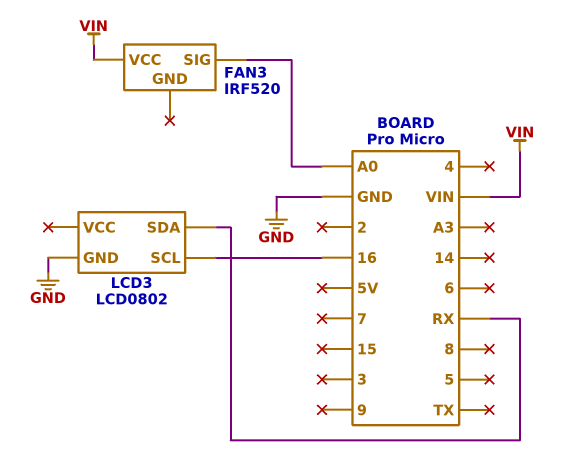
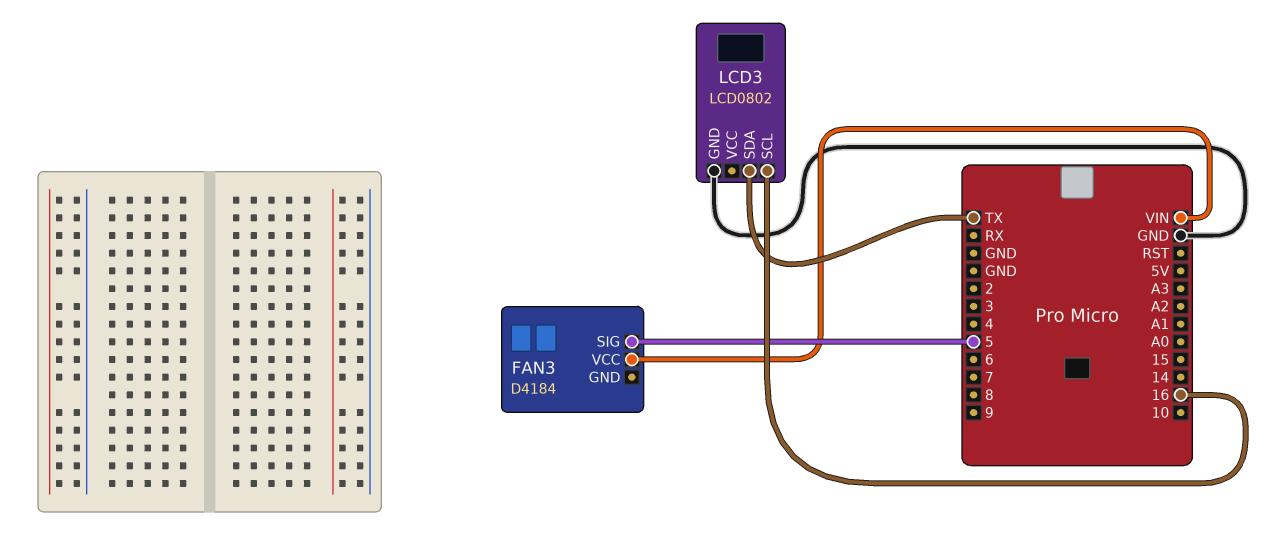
FAN3: IRF520 -> D4184
FAN3 pin SIG: A0 -> 5
LCD3 pin SDA: RX -> TX

